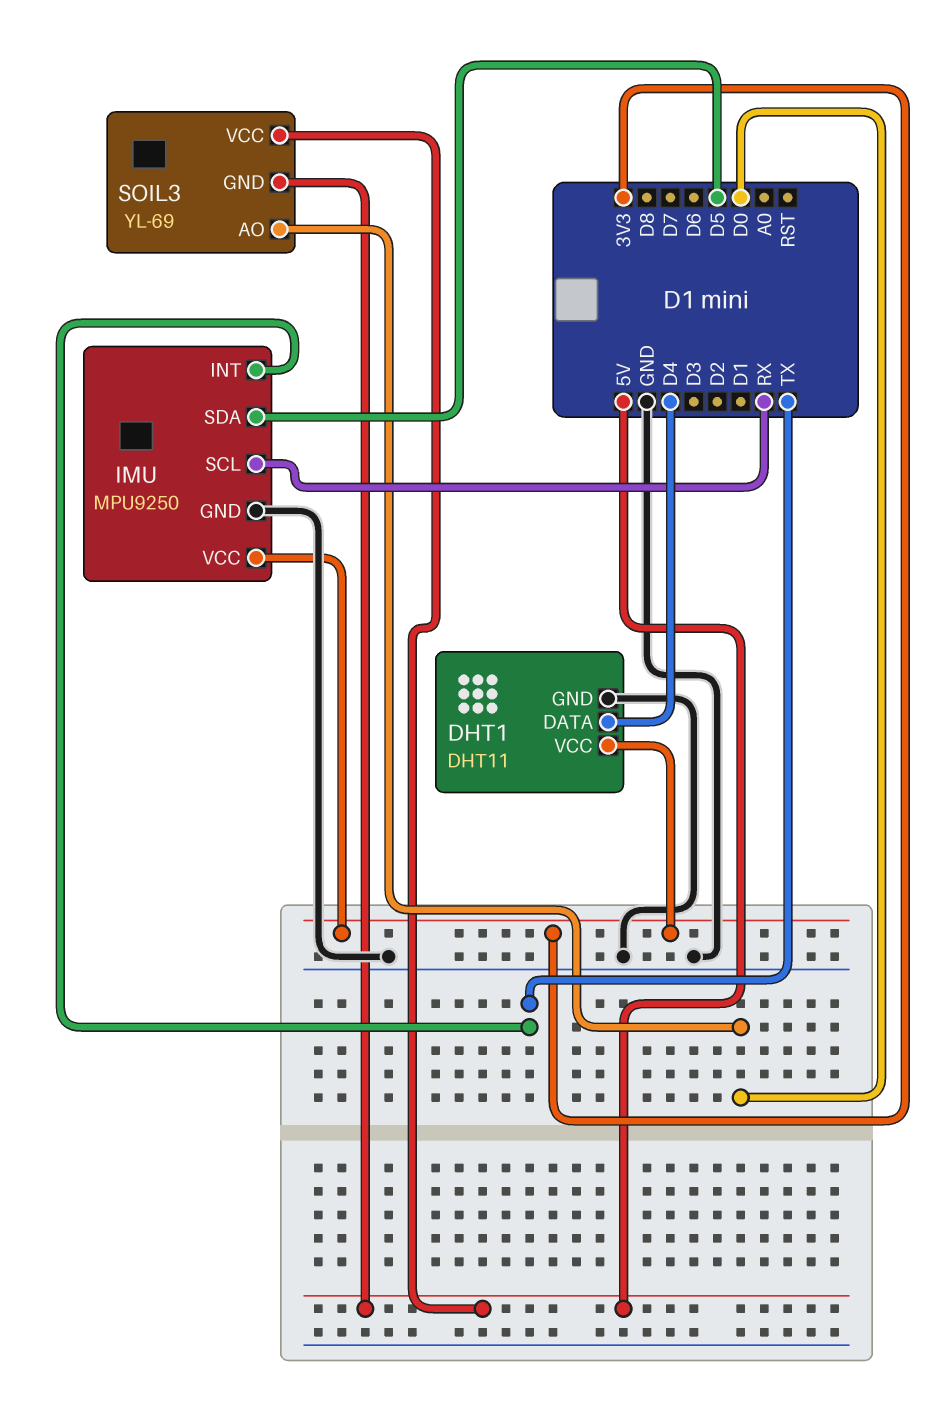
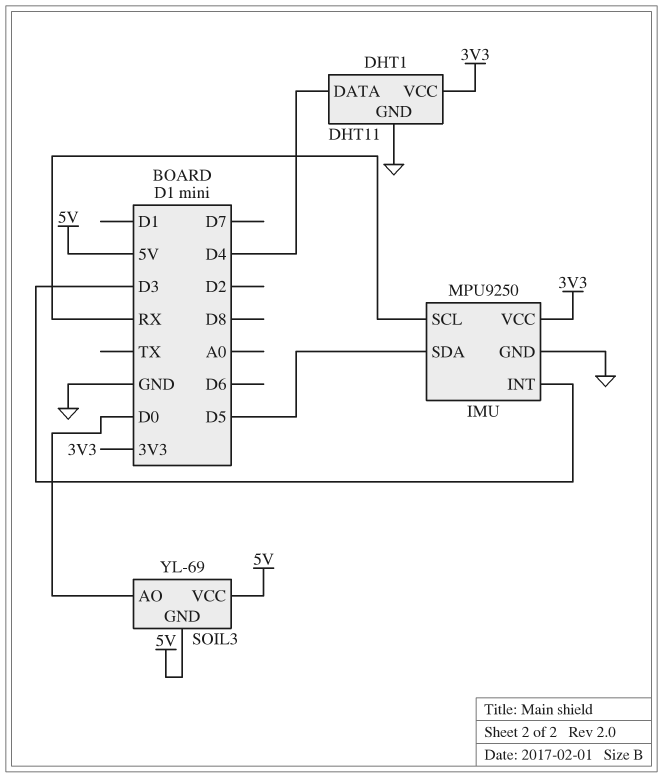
IMU pin INT: TX -> D3

